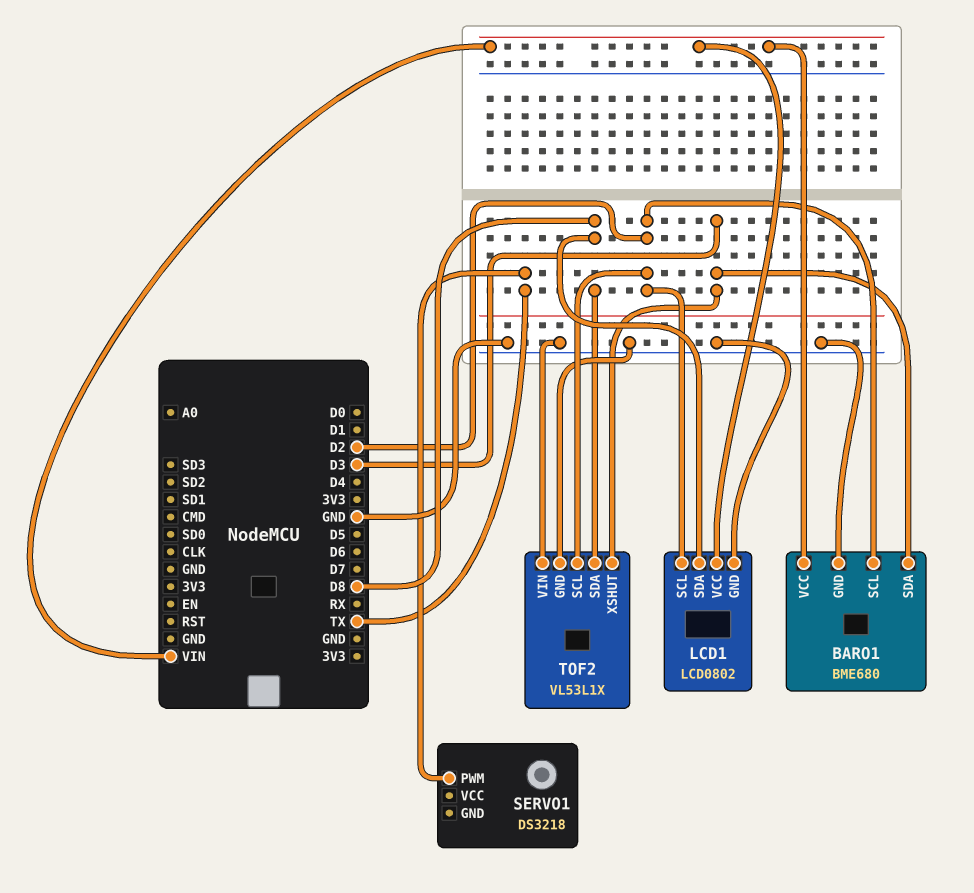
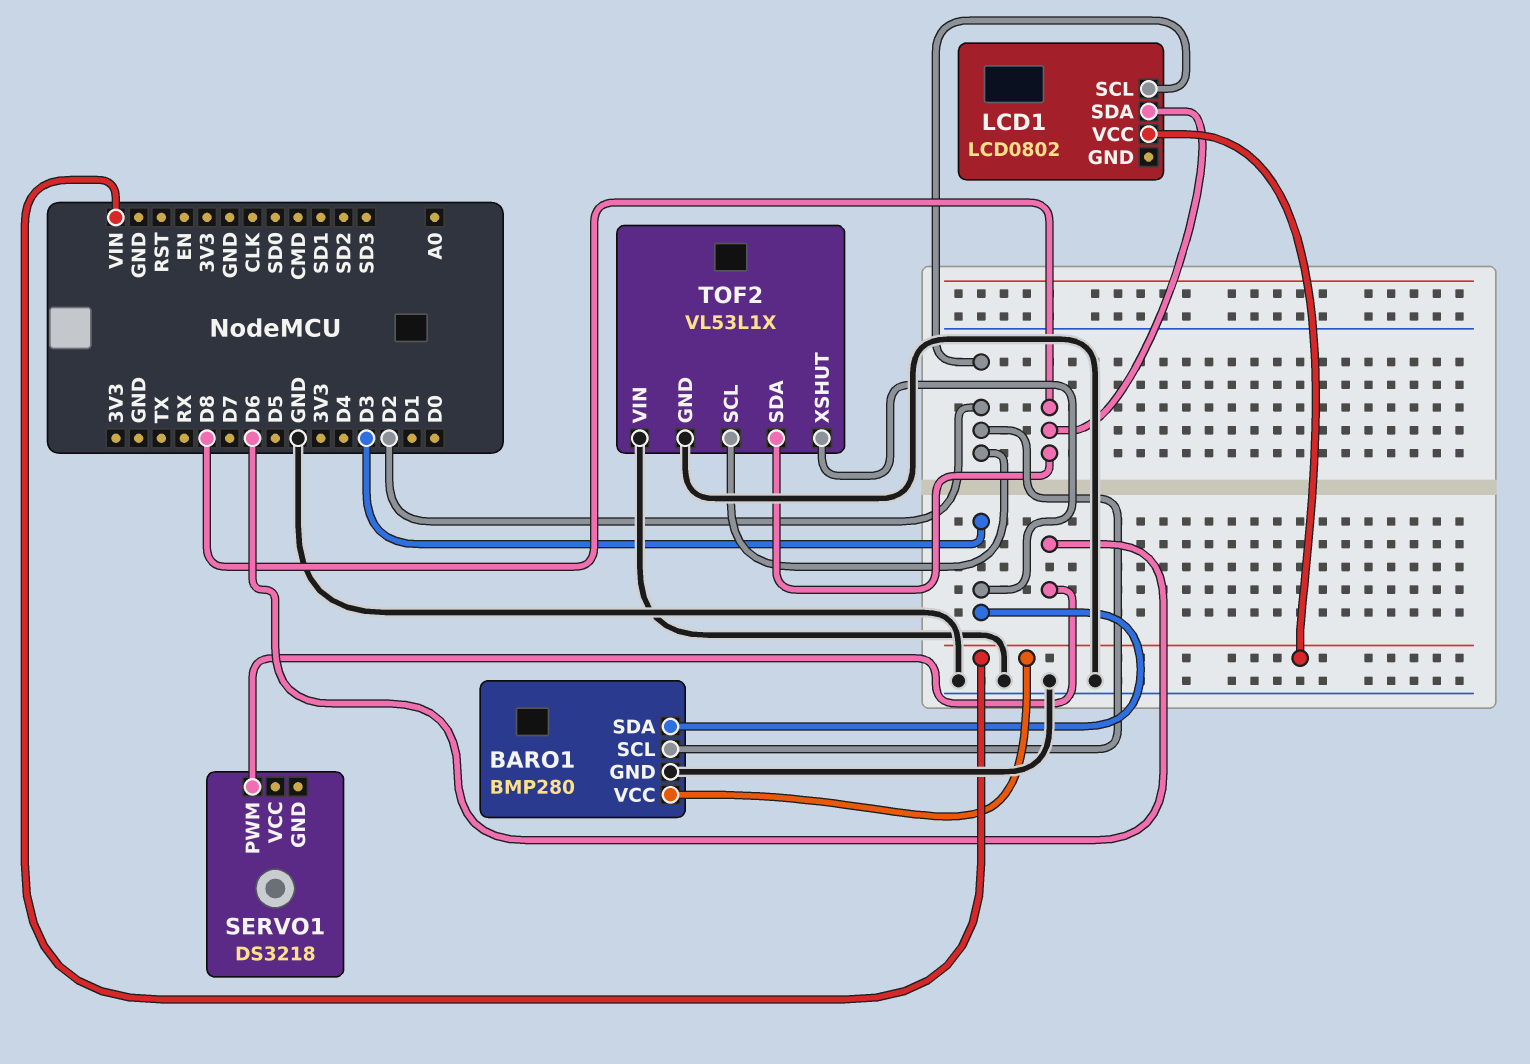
BARO1: BME680 -> BMP280
LCD1 pin GND: GND -> none
SERVO1 pin PWM: TX -> D6

